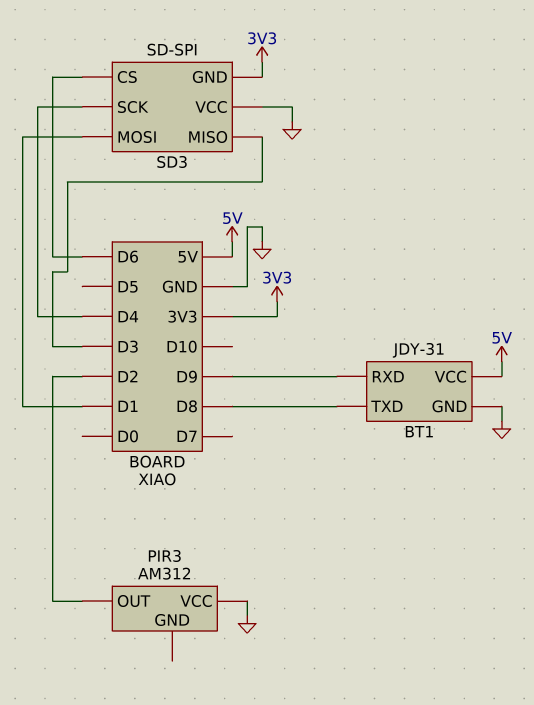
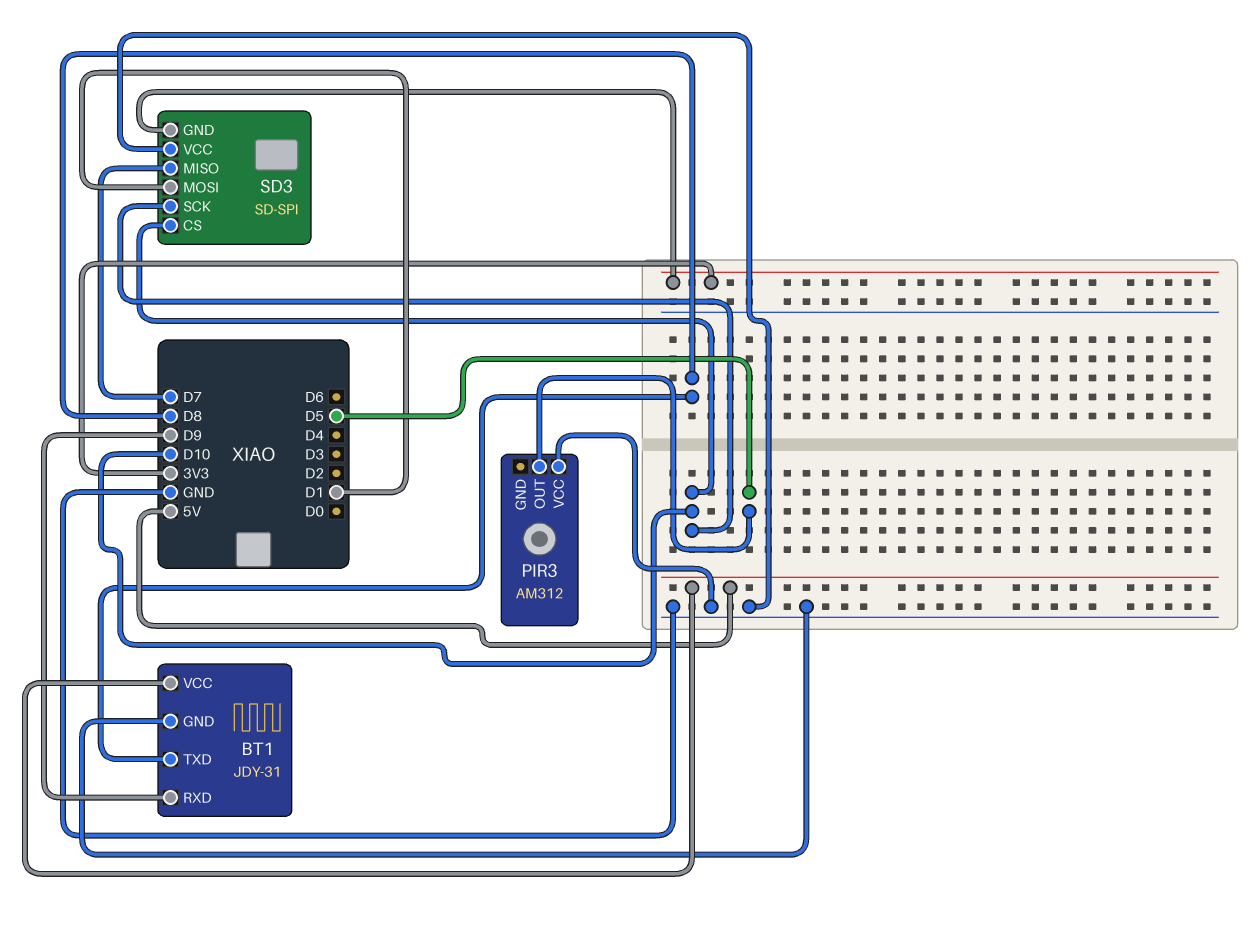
PIR3 pin OUT: D2 -> D5
SD3 pin CS: D6 -> D10
SD3 pin MISO: D3 -> D7
SD3 pin SCK: D4 -> D10

